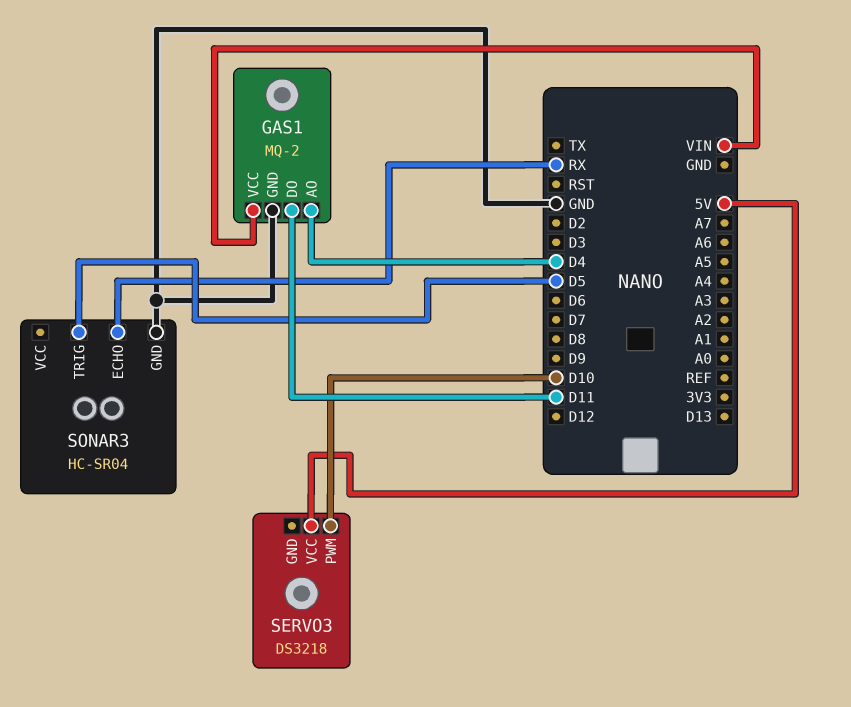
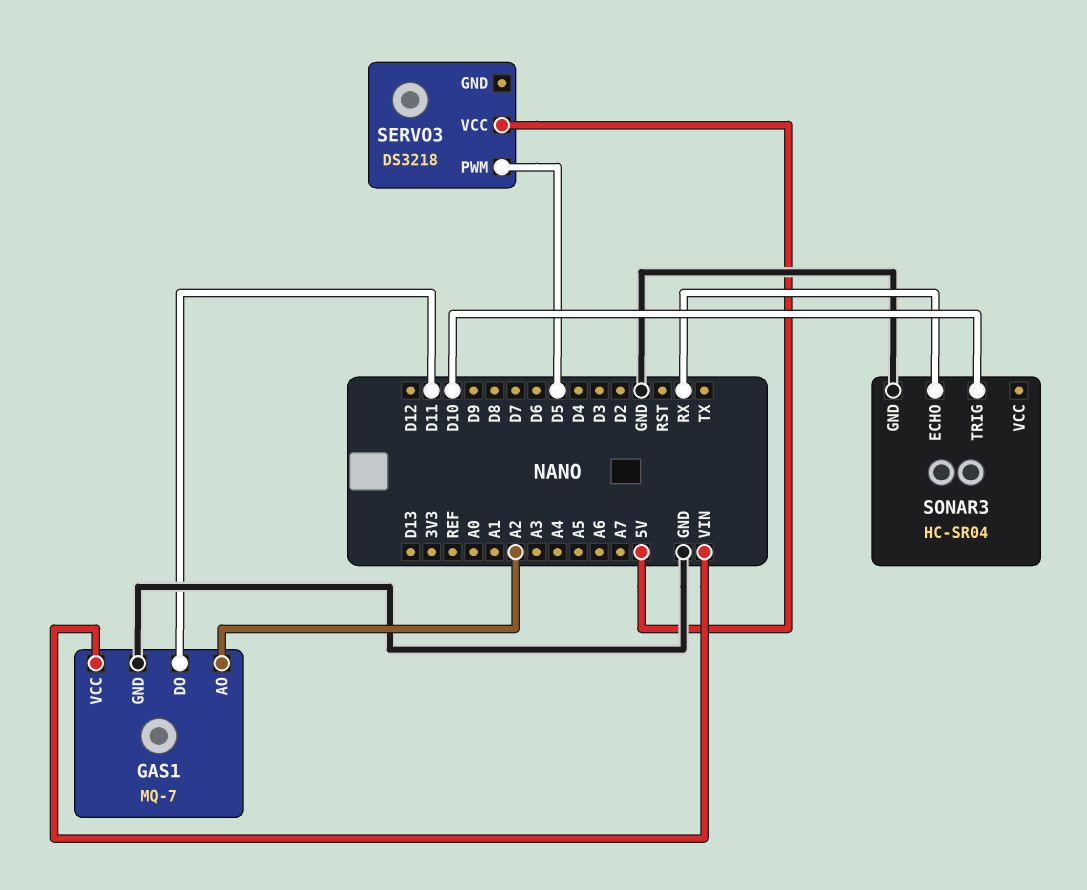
GAS1: MQ-2 -> MQ-7
GAS1 pin AO: D4 -> A2
SERVO3 pin PWM: D10 -> D5
SONAR3 pin TRIG: D5 -> D10

